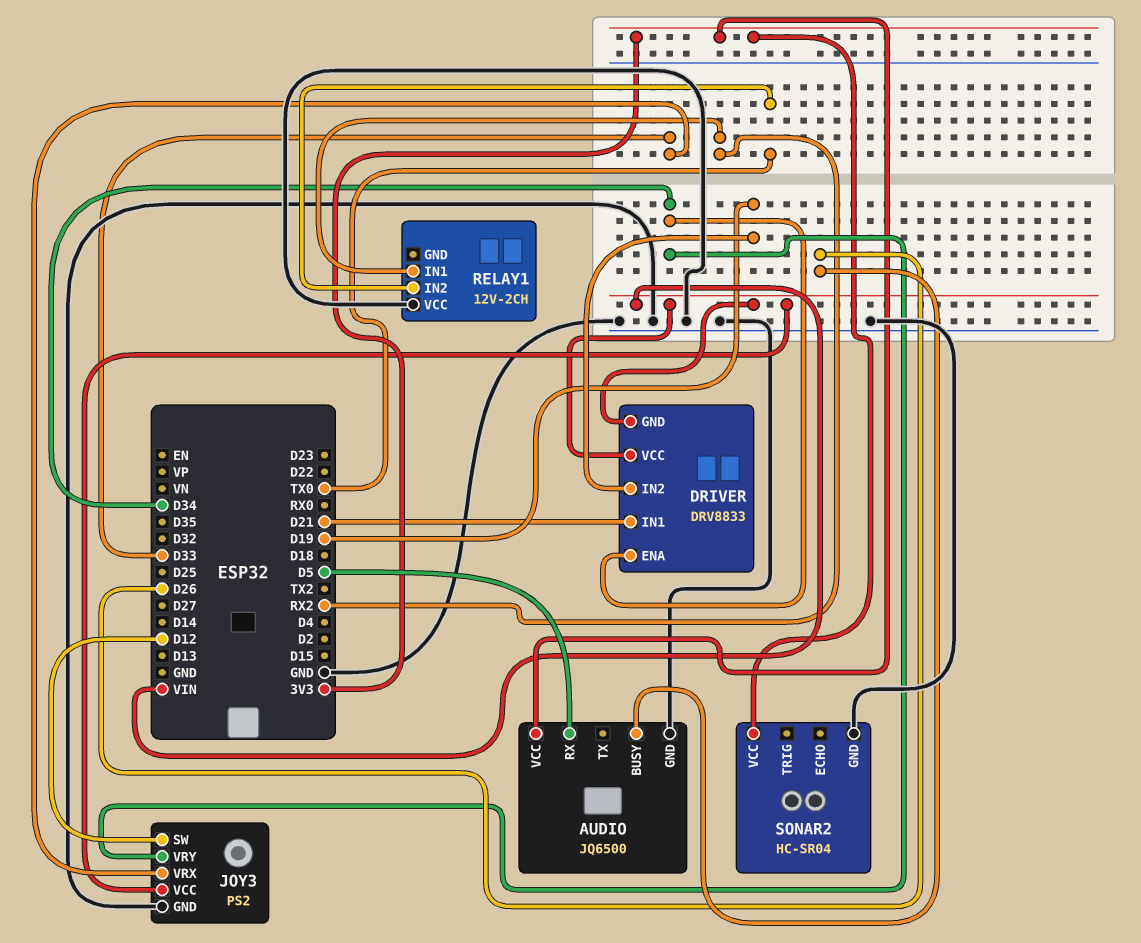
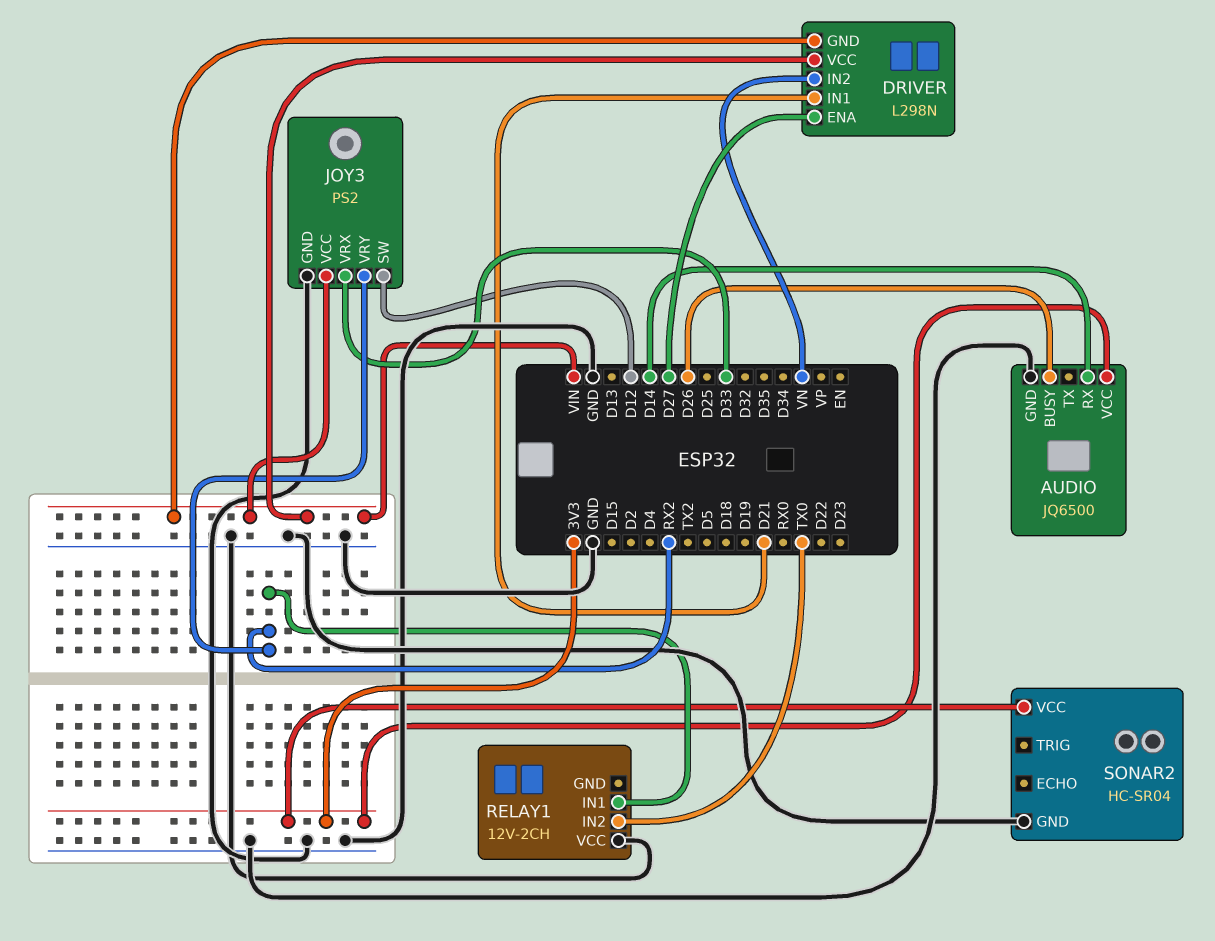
AUDIO pin RX: D5 -> D14
DRIVER: DRV8833 -> L298N
DRIVER pin ENA: D34 -> D27
DRIVER pin IN2: D19 -> VN
JOY3 pin VRY: D34 -> RX2

